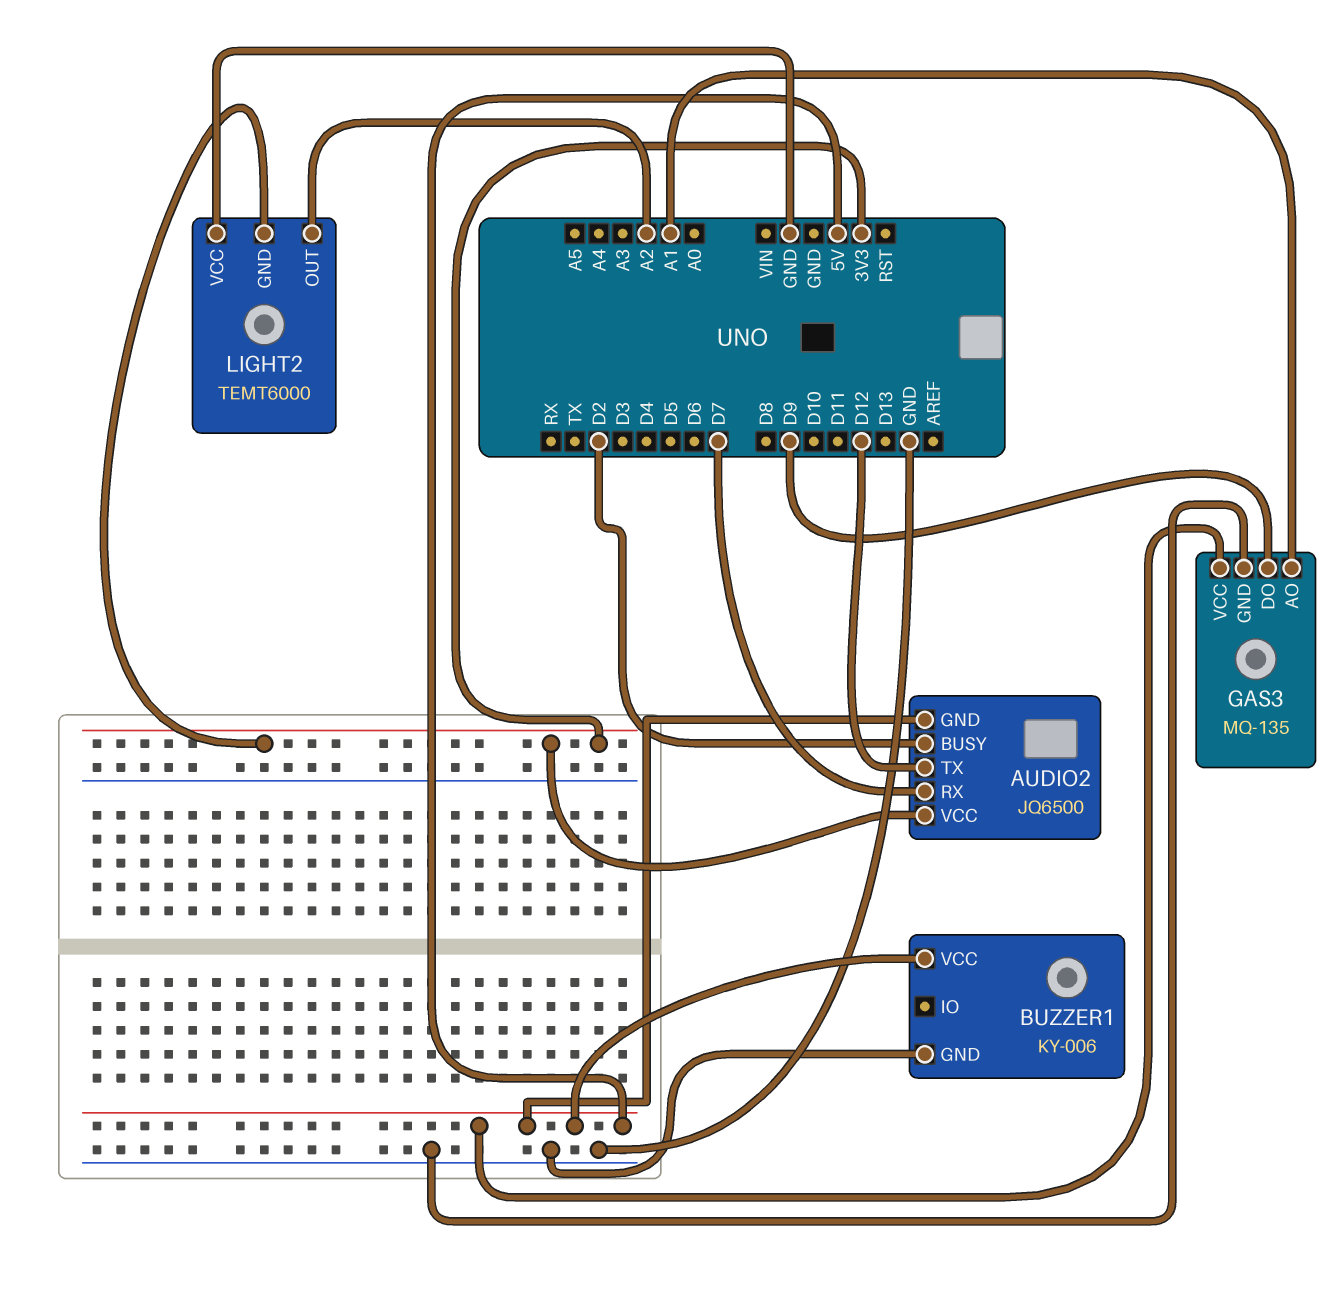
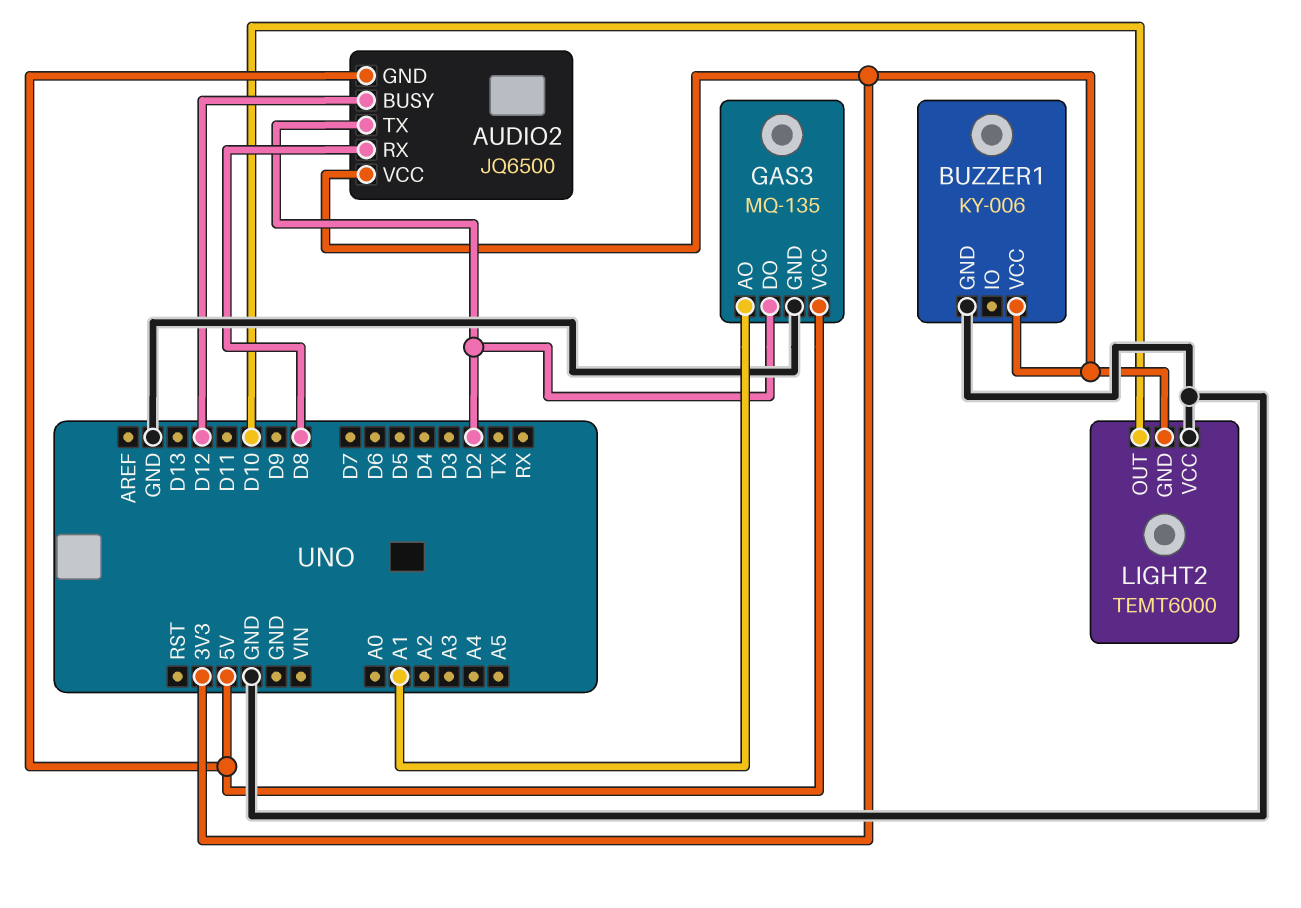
AUDIO2 pin BUSY: D2 -> D12
AUDIO2 pin RX: D7 -> D8
AUDIO2 pin TX: D12 -> D2
BUZZER1 pin VCC: 5V -> 3V3
GAS3 pin DO: D9 -> D2
LIGHT2 pin OUT: A2 -> D10

